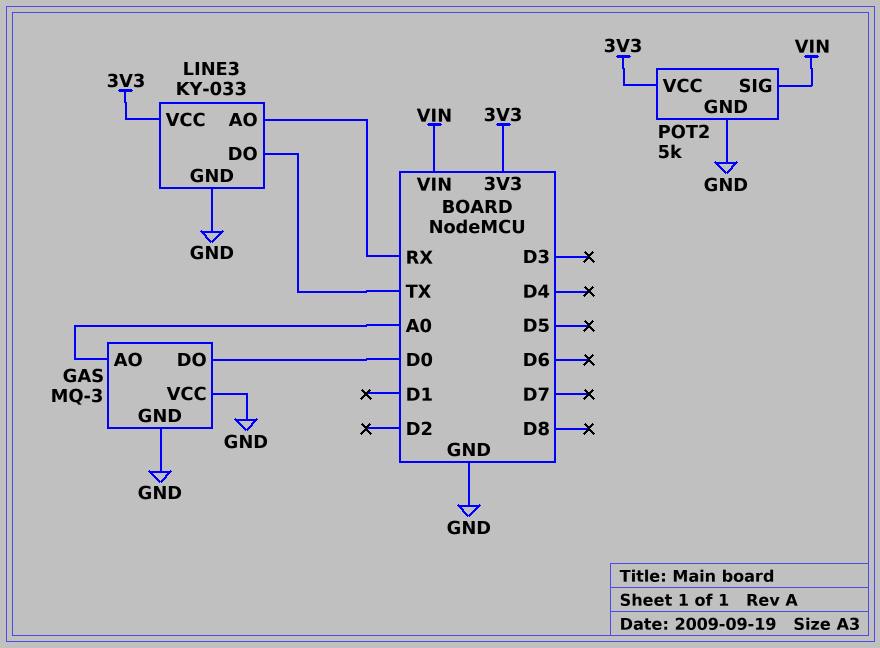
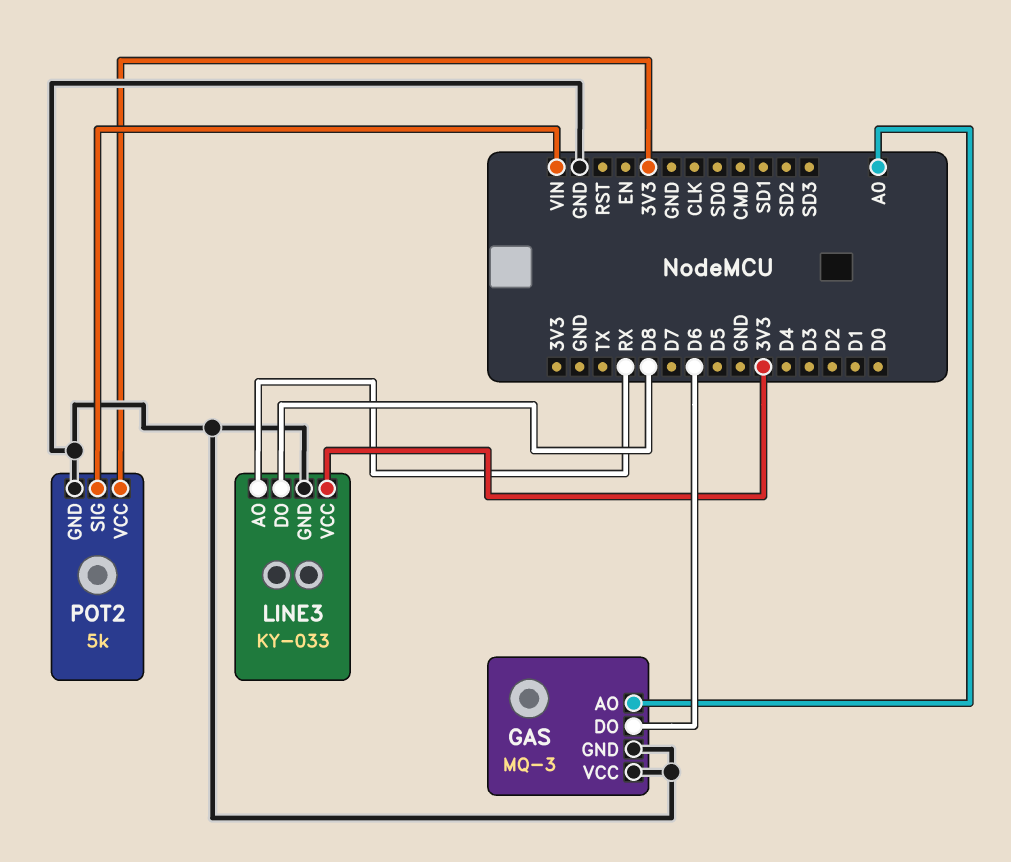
GAS pin DO: D0 -> D6
LINE3 pin DO: TX -> D8

